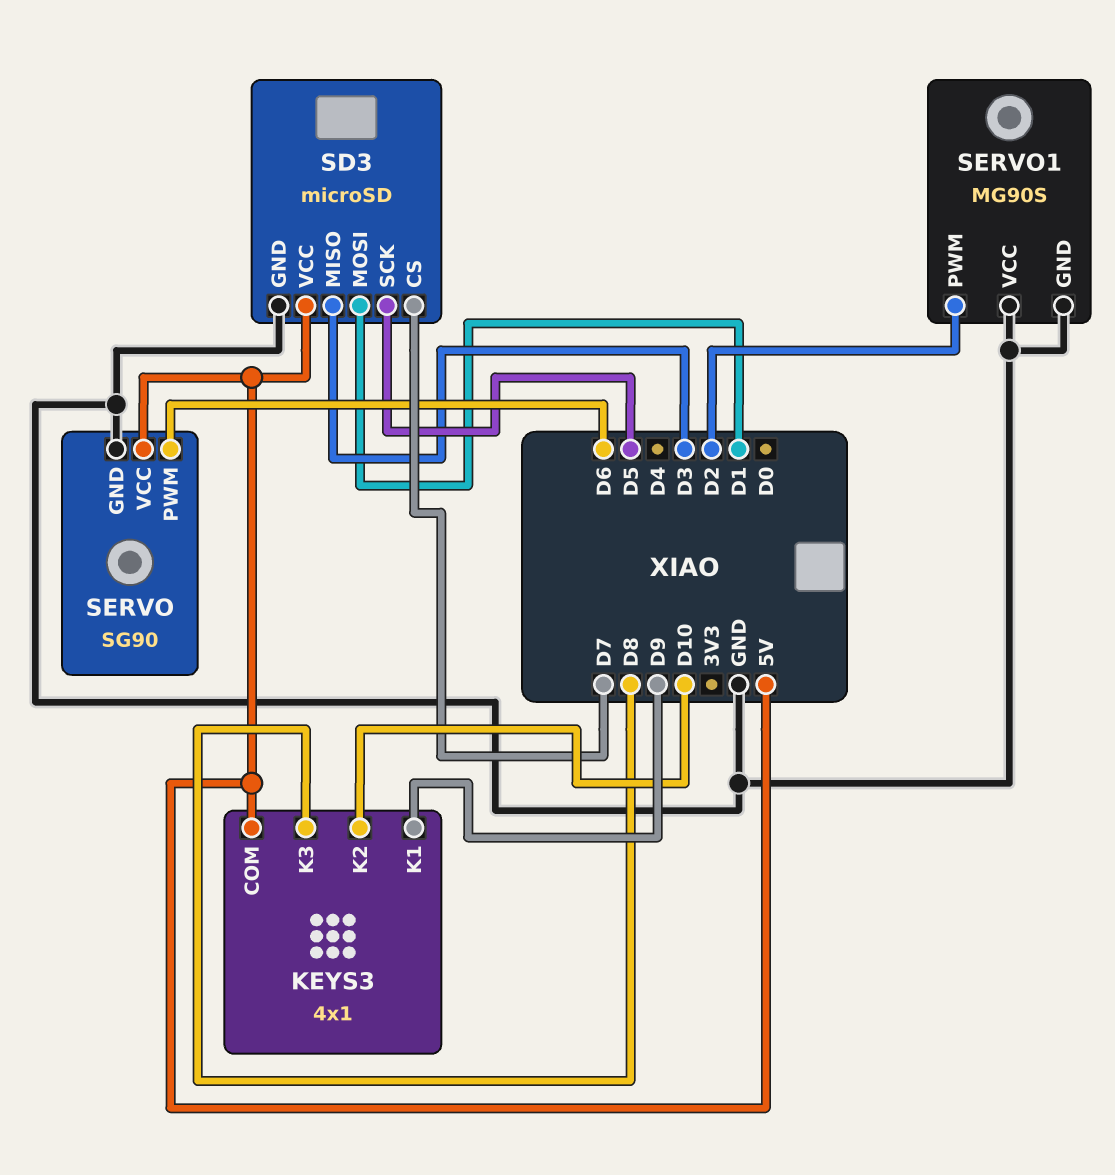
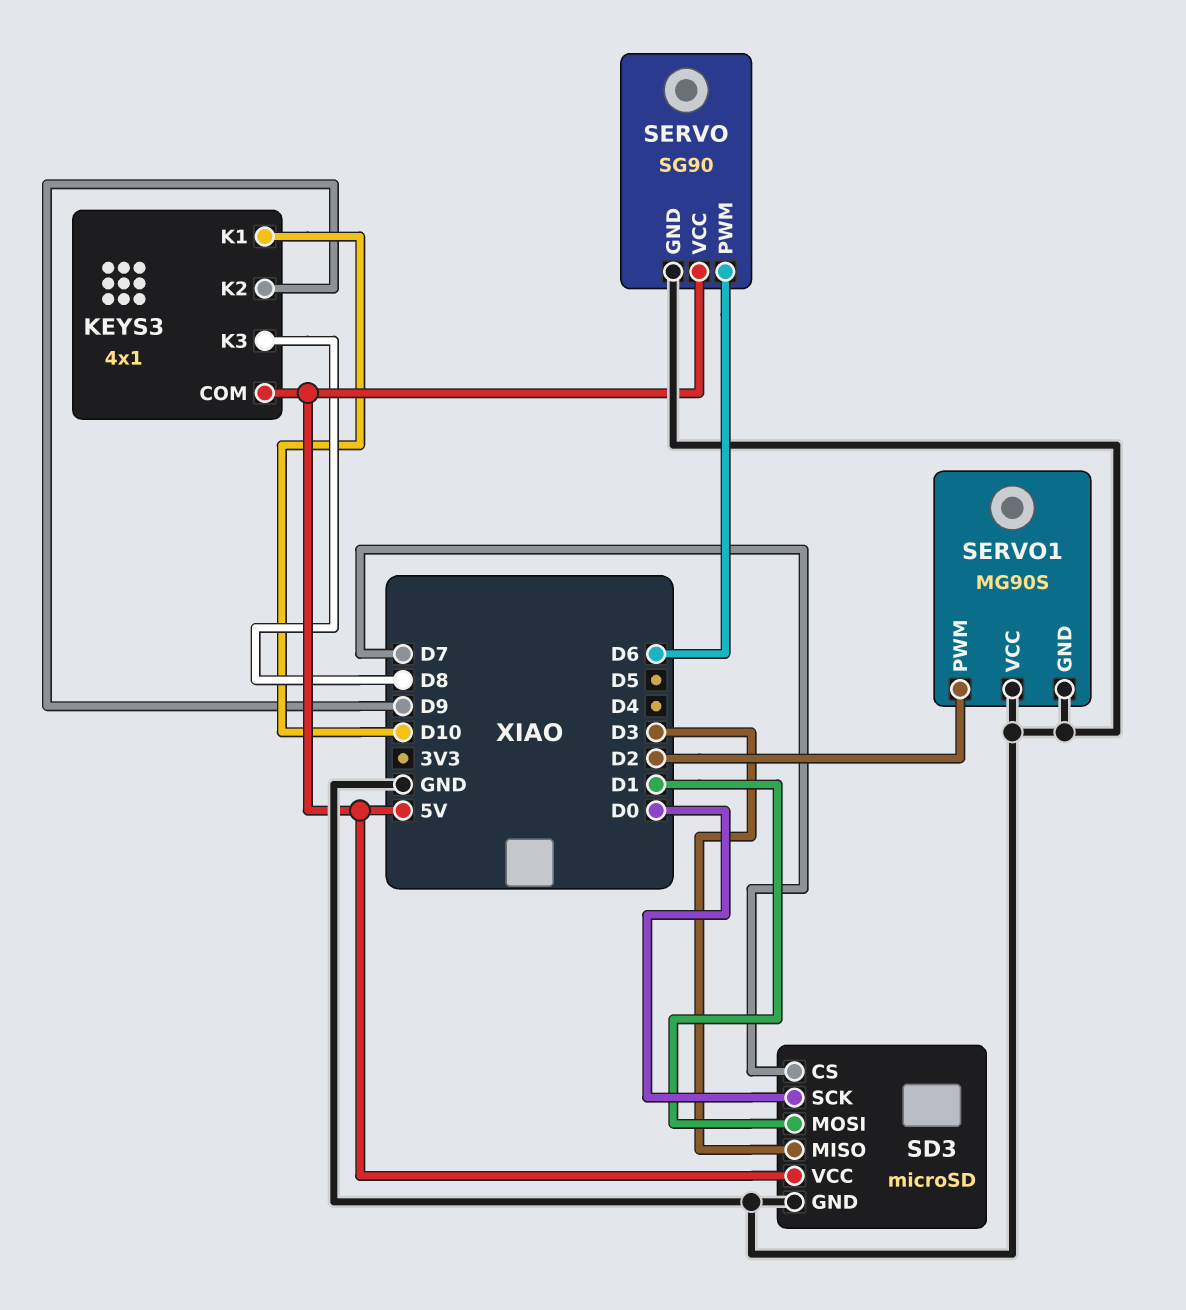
KEYS3 pin K1: D9 -> D10
KEYS3 pin K2: D10 -> D9
SD3 pin SCK: D5 -> D0

